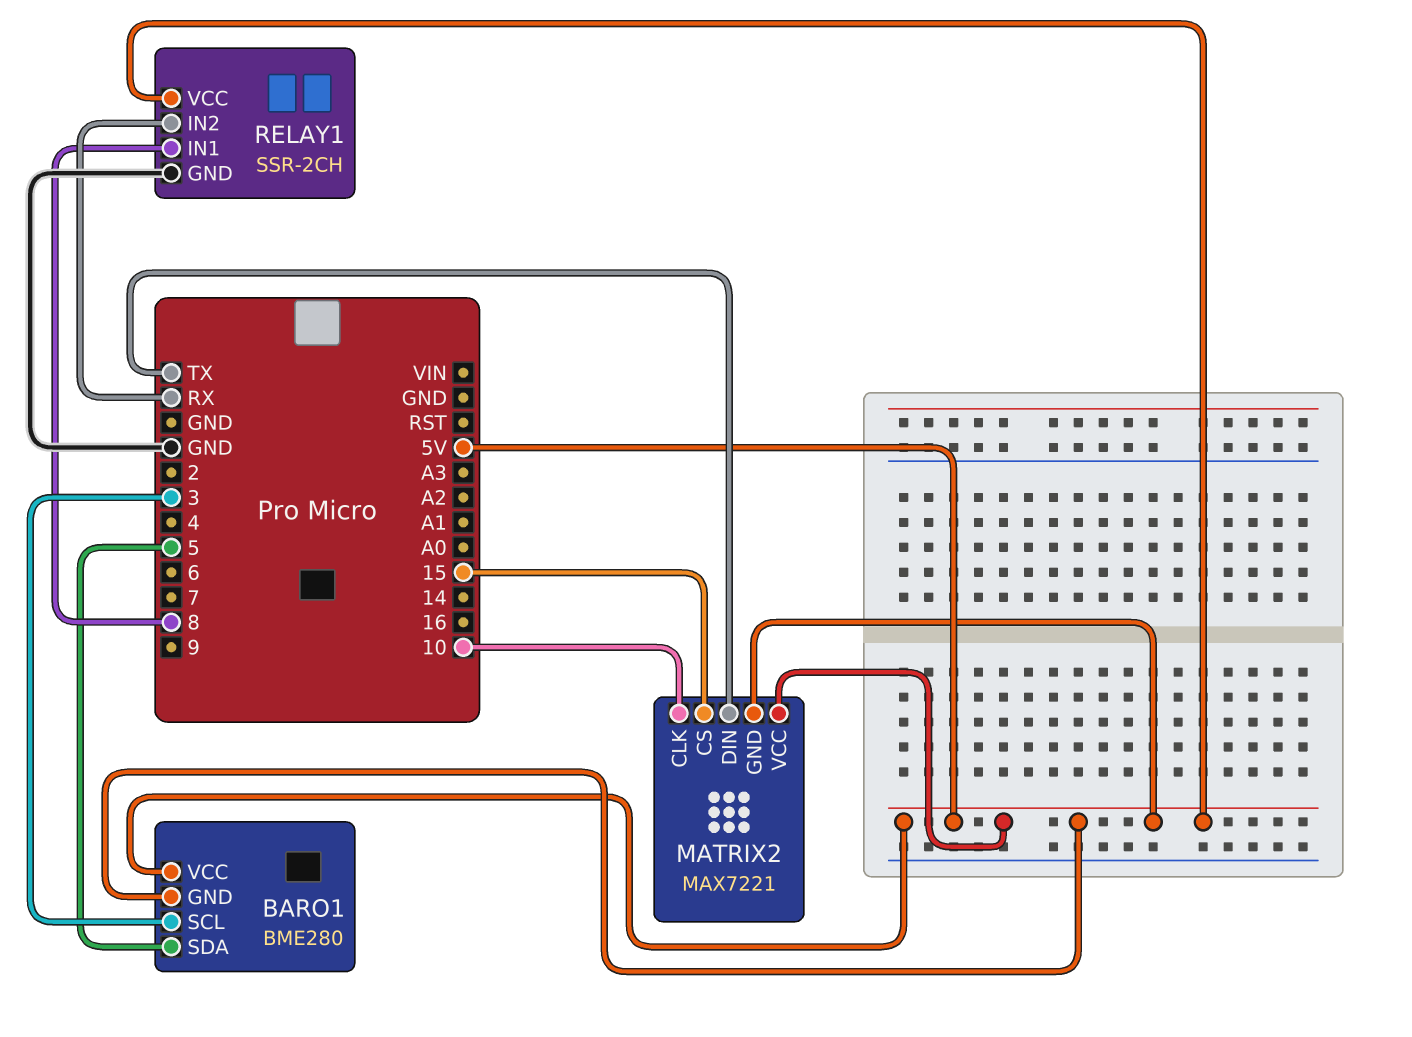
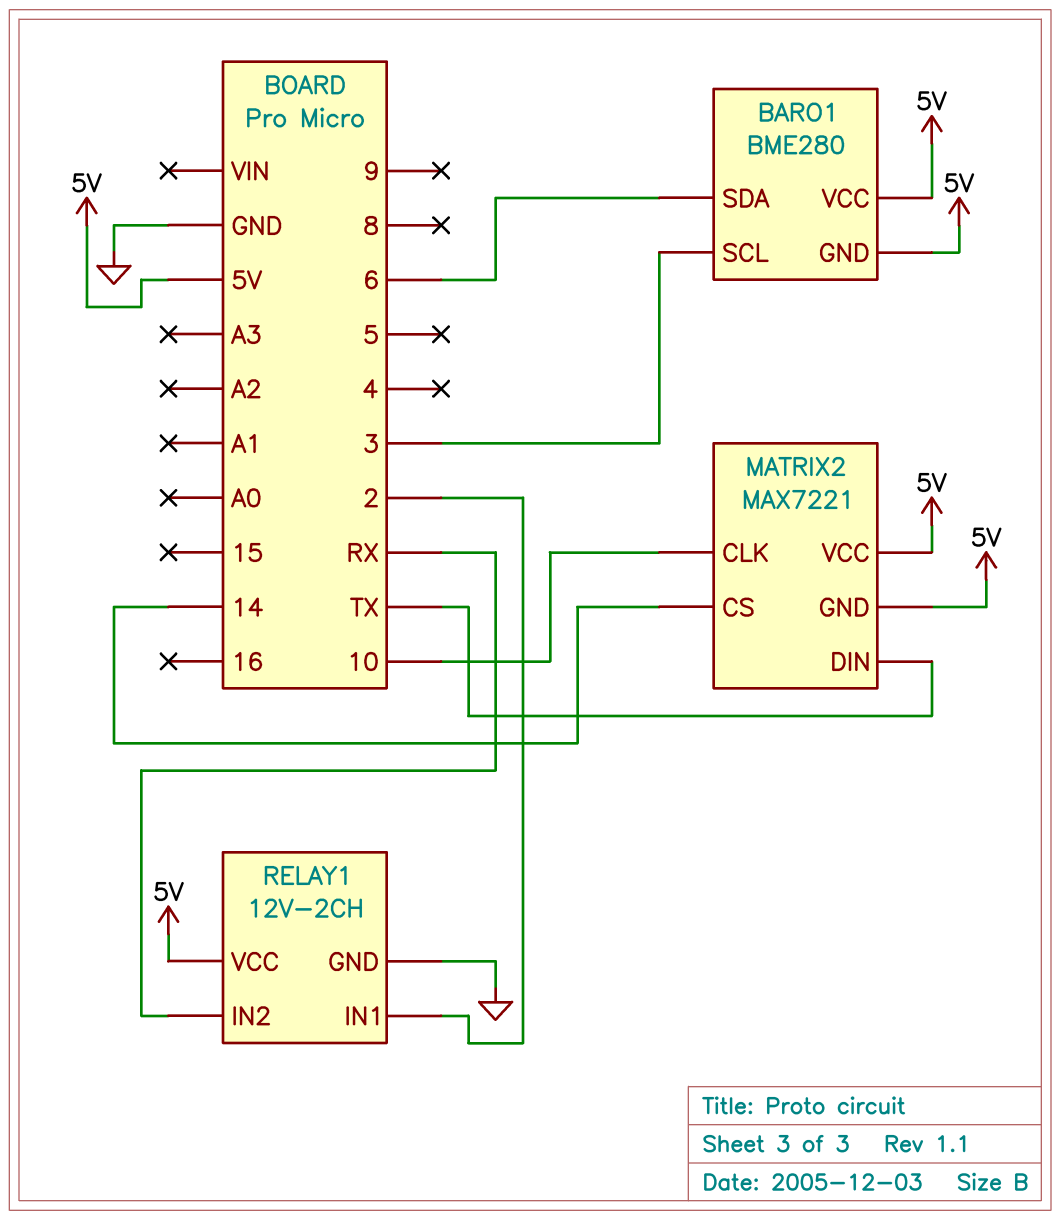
BARO1 pin SDA: 5 -> 6
MATRIX2 pin CS: 15 -> 14
RELAY1: SSR-2CH -> 12V-2CH
RELAY1 pin IN1: 8 -> 2

